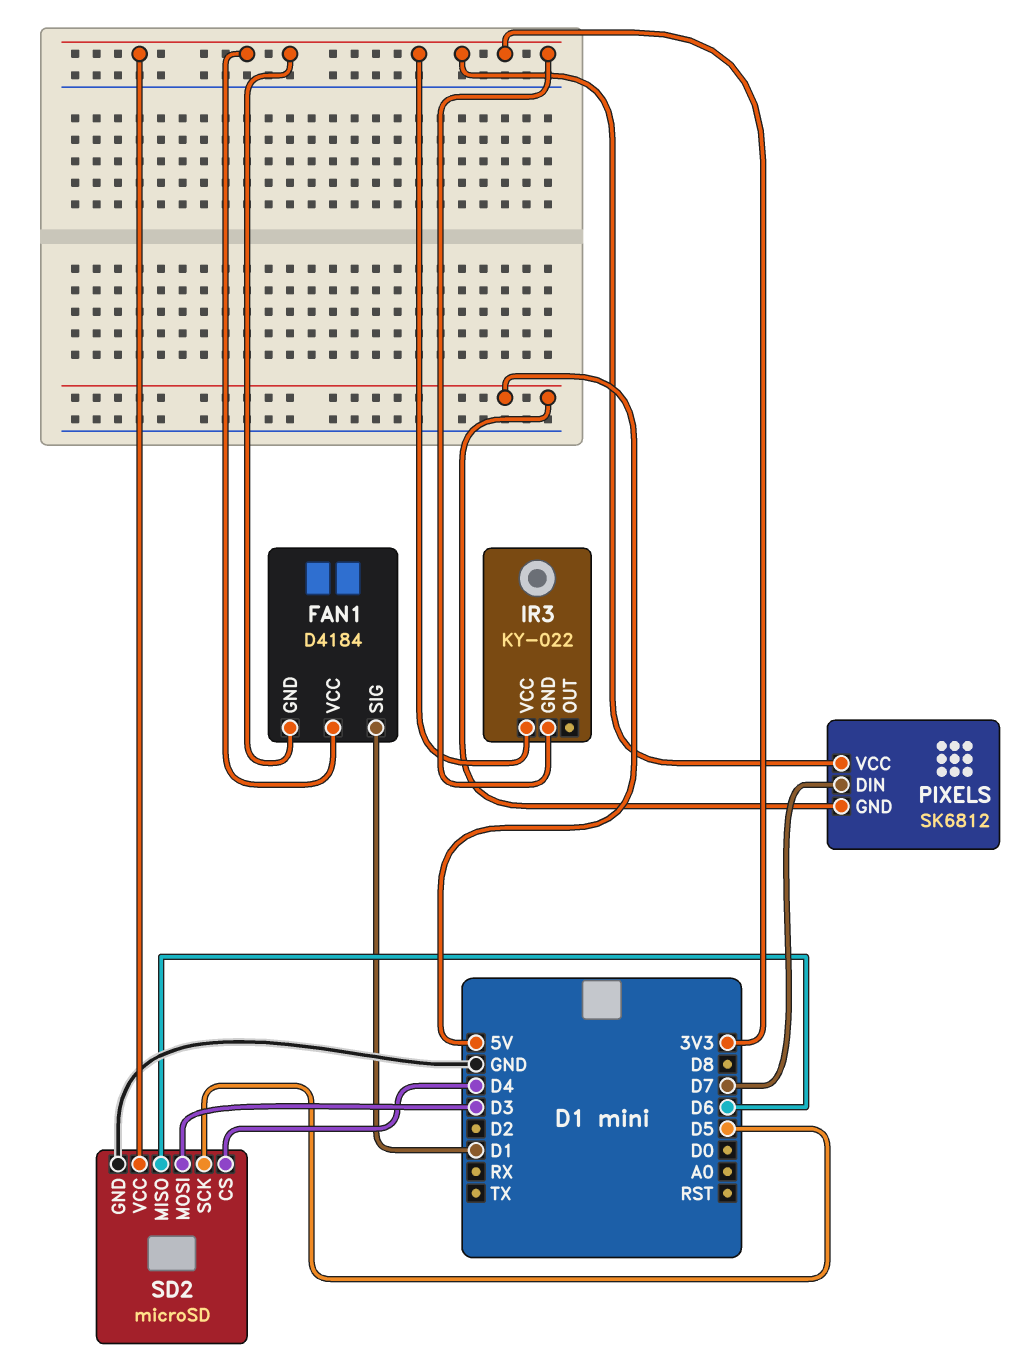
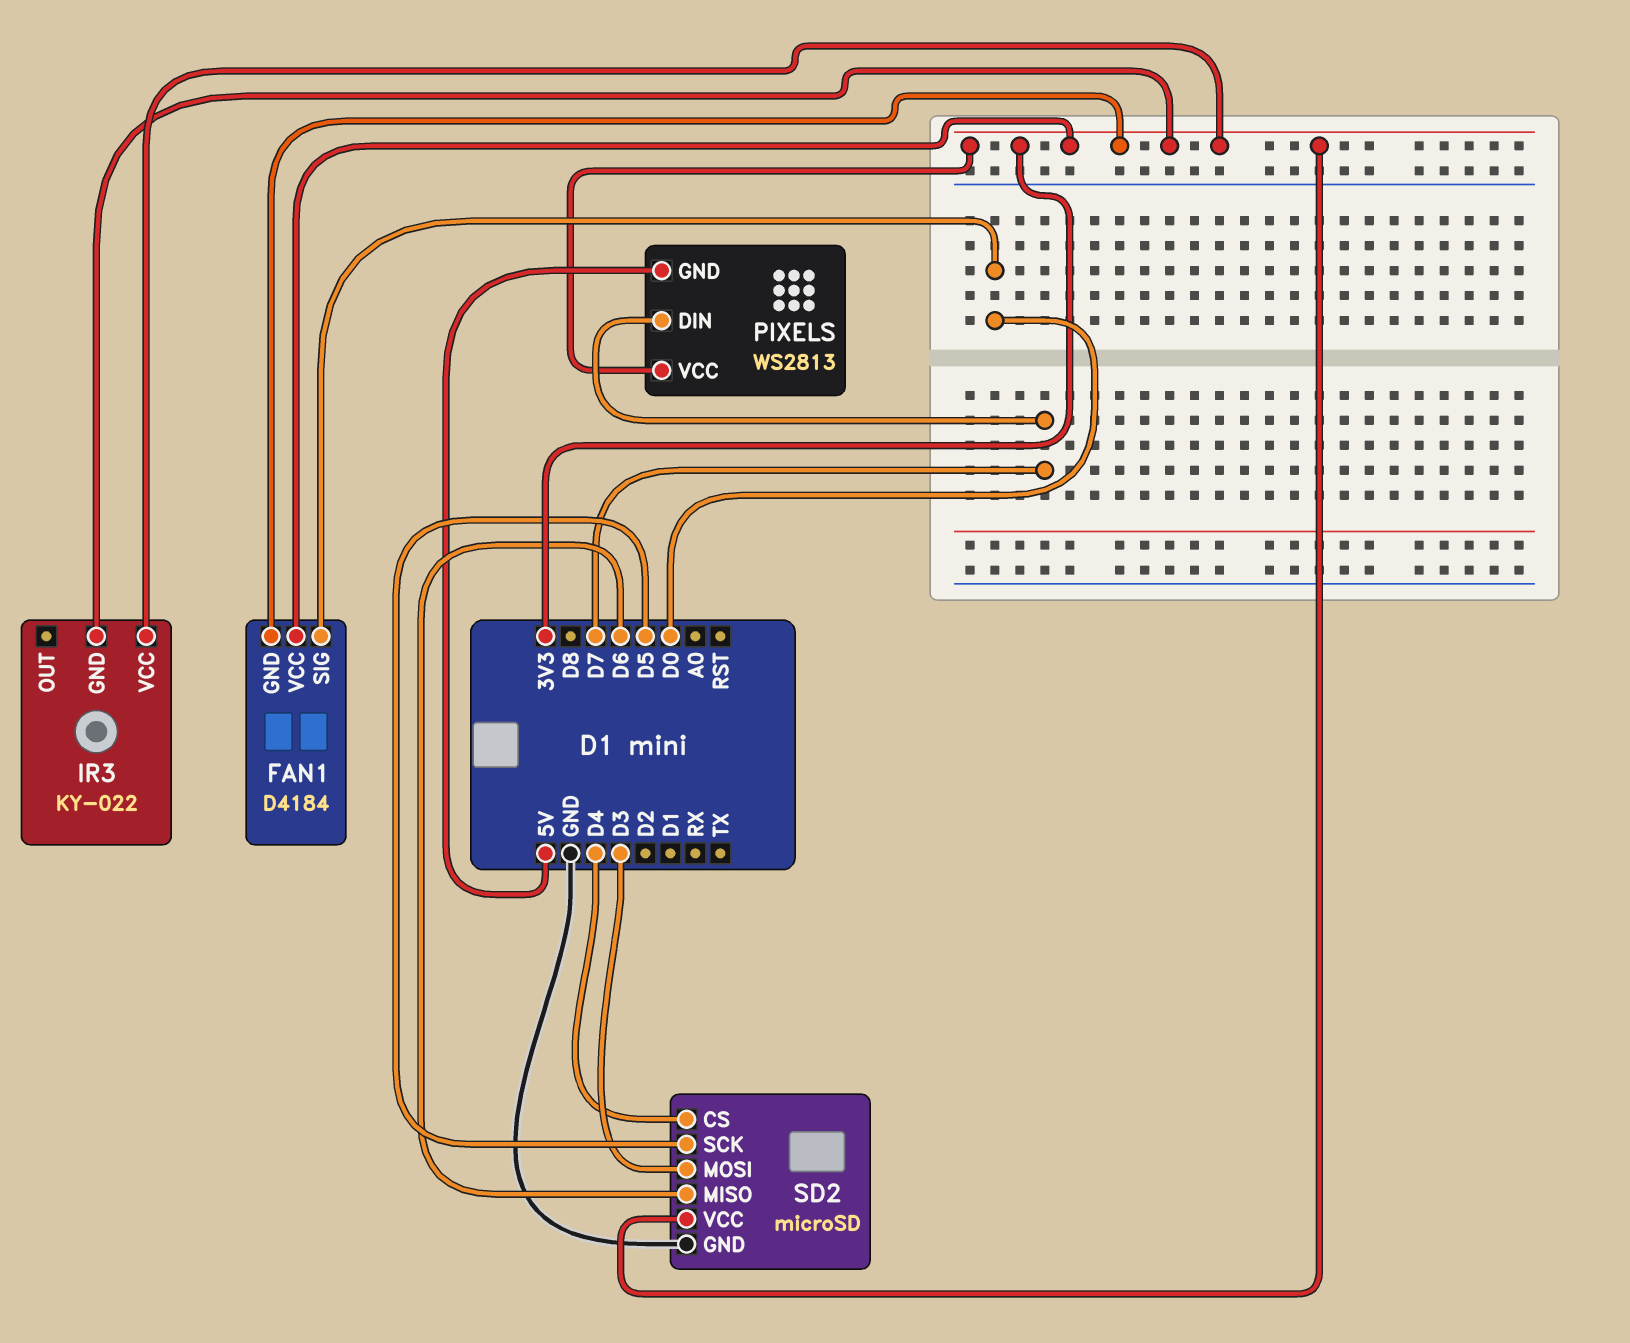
FAN1 pin SIG: D1 -> D0
PIXELS: SK6812 -> WS2813

